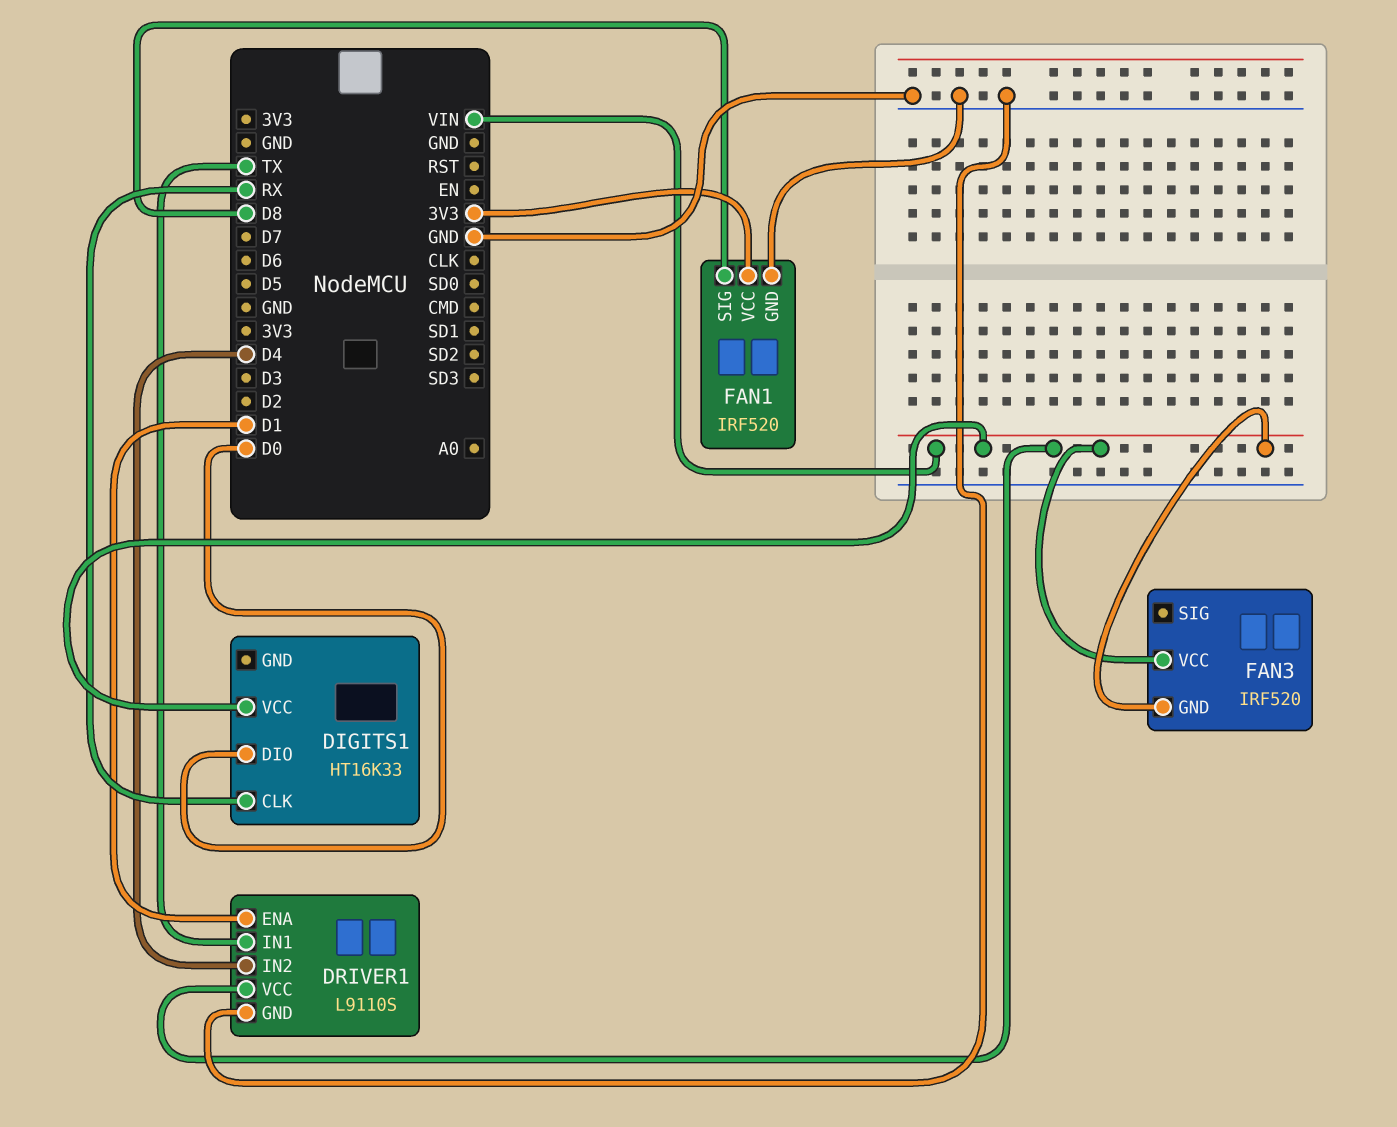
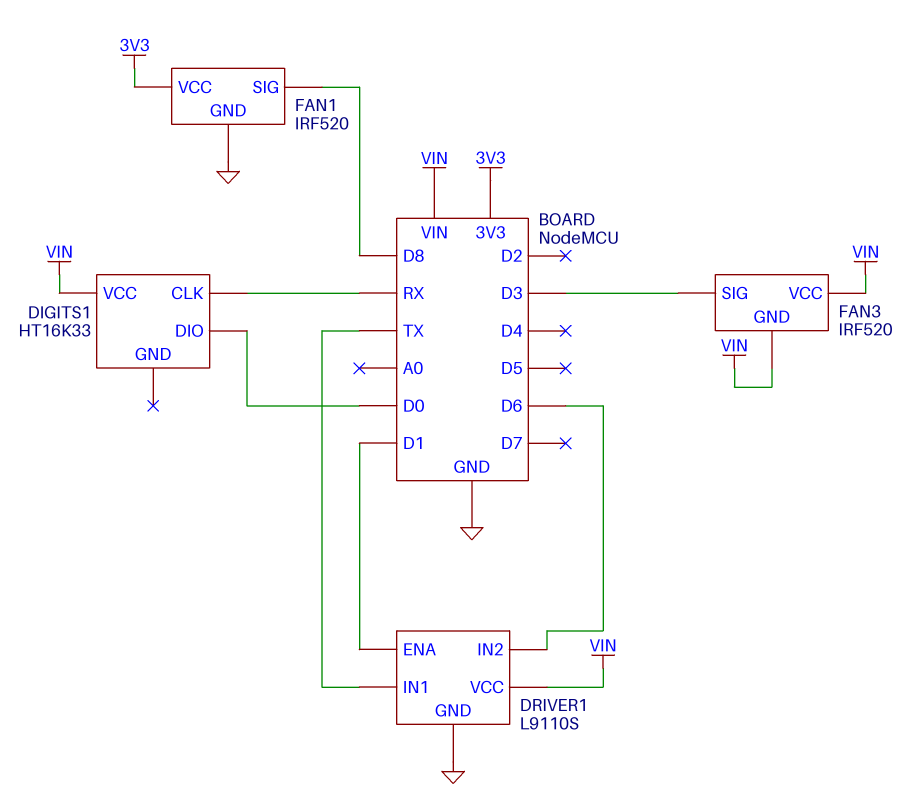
DRIVER1 pin IN2: D4 -> D6
FAN3 pin SIG: none -> D3

